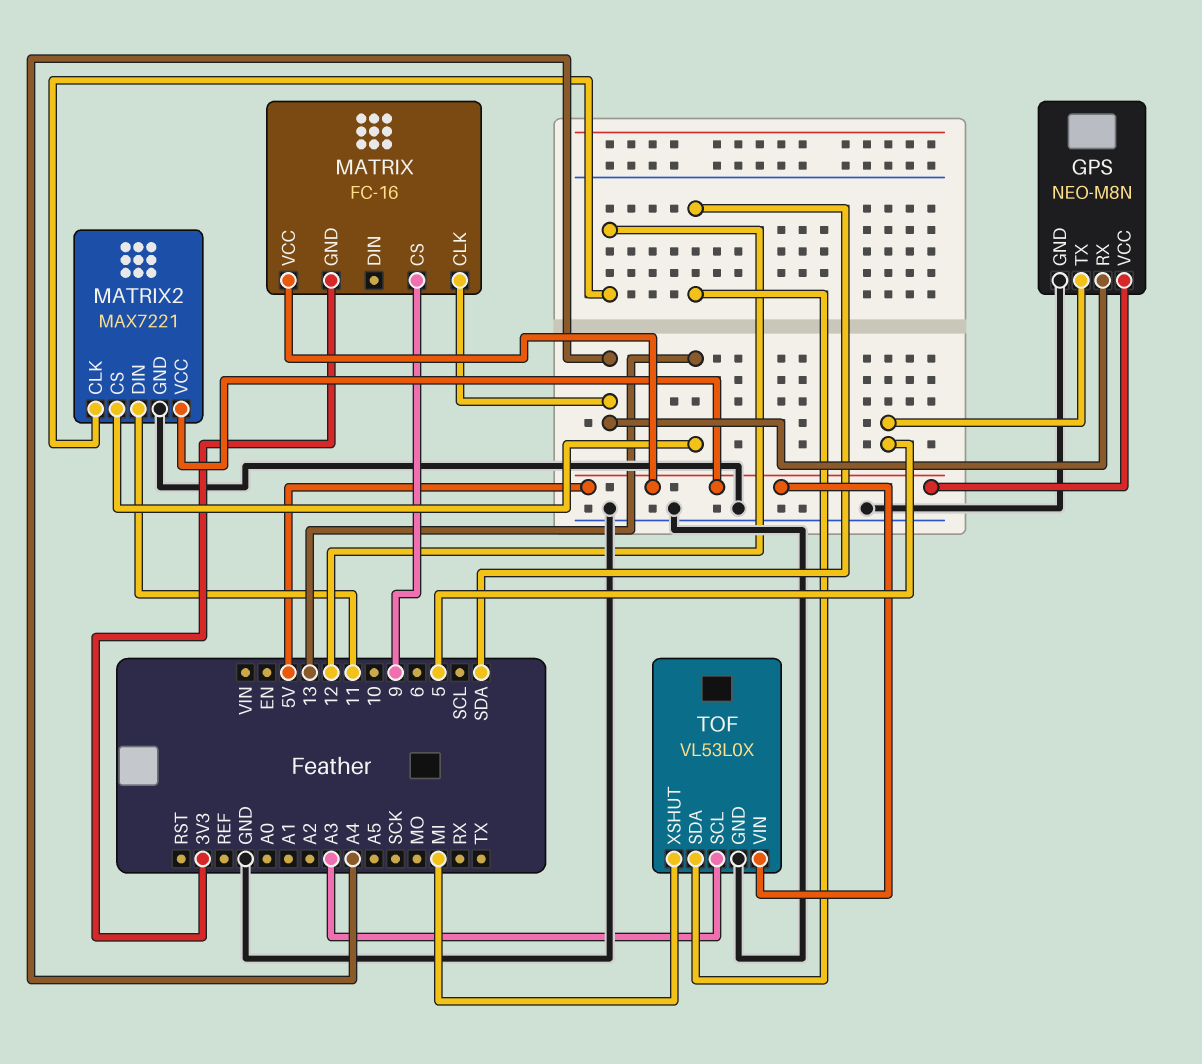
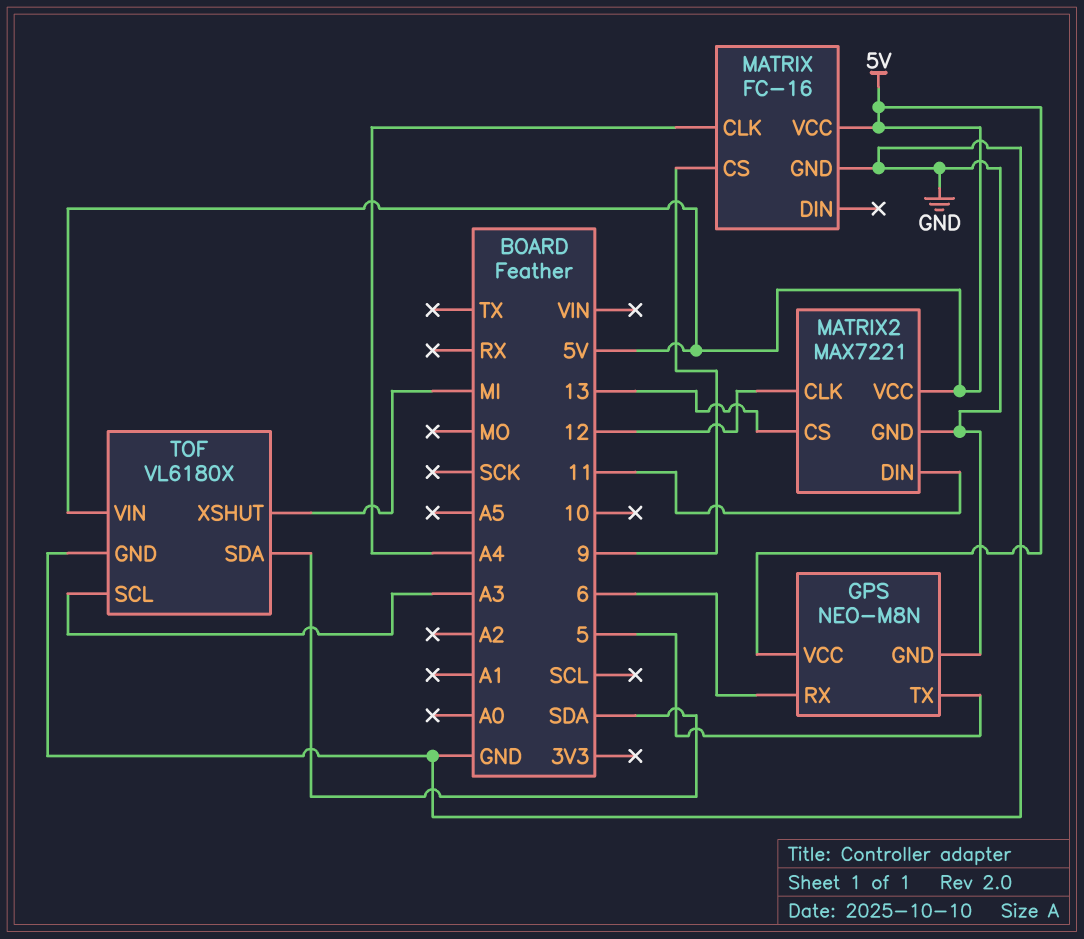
GPS pin RX: A4 -> 6
MATRIX pin GND: 3V3 -> GND
TOF: VL53L0X -> VL6180X

